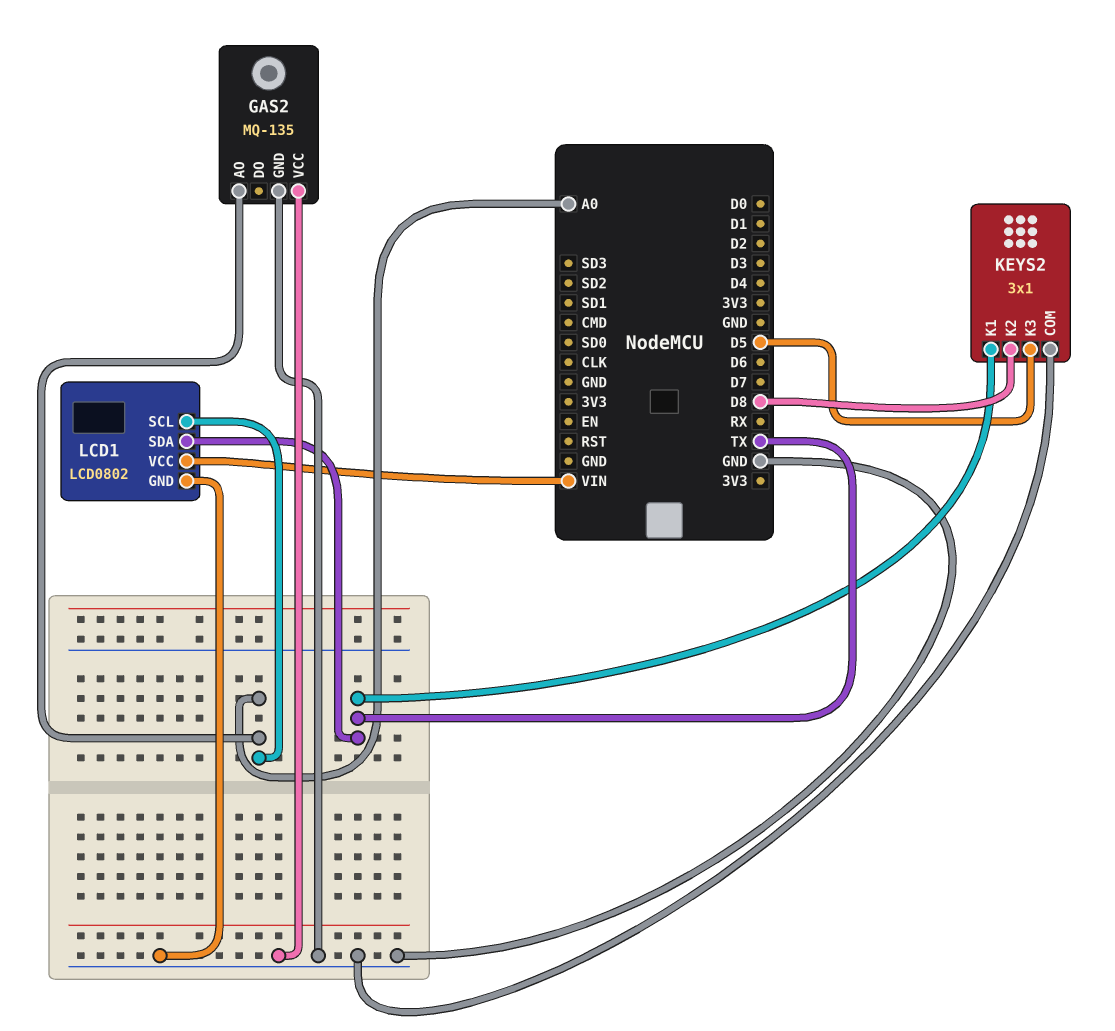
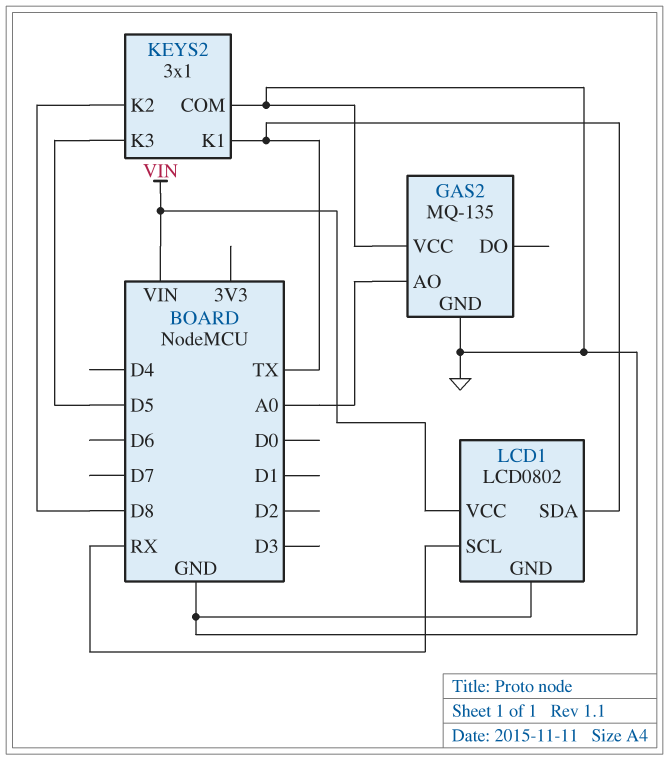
LCD1 pin SCL: A0 -> RX

